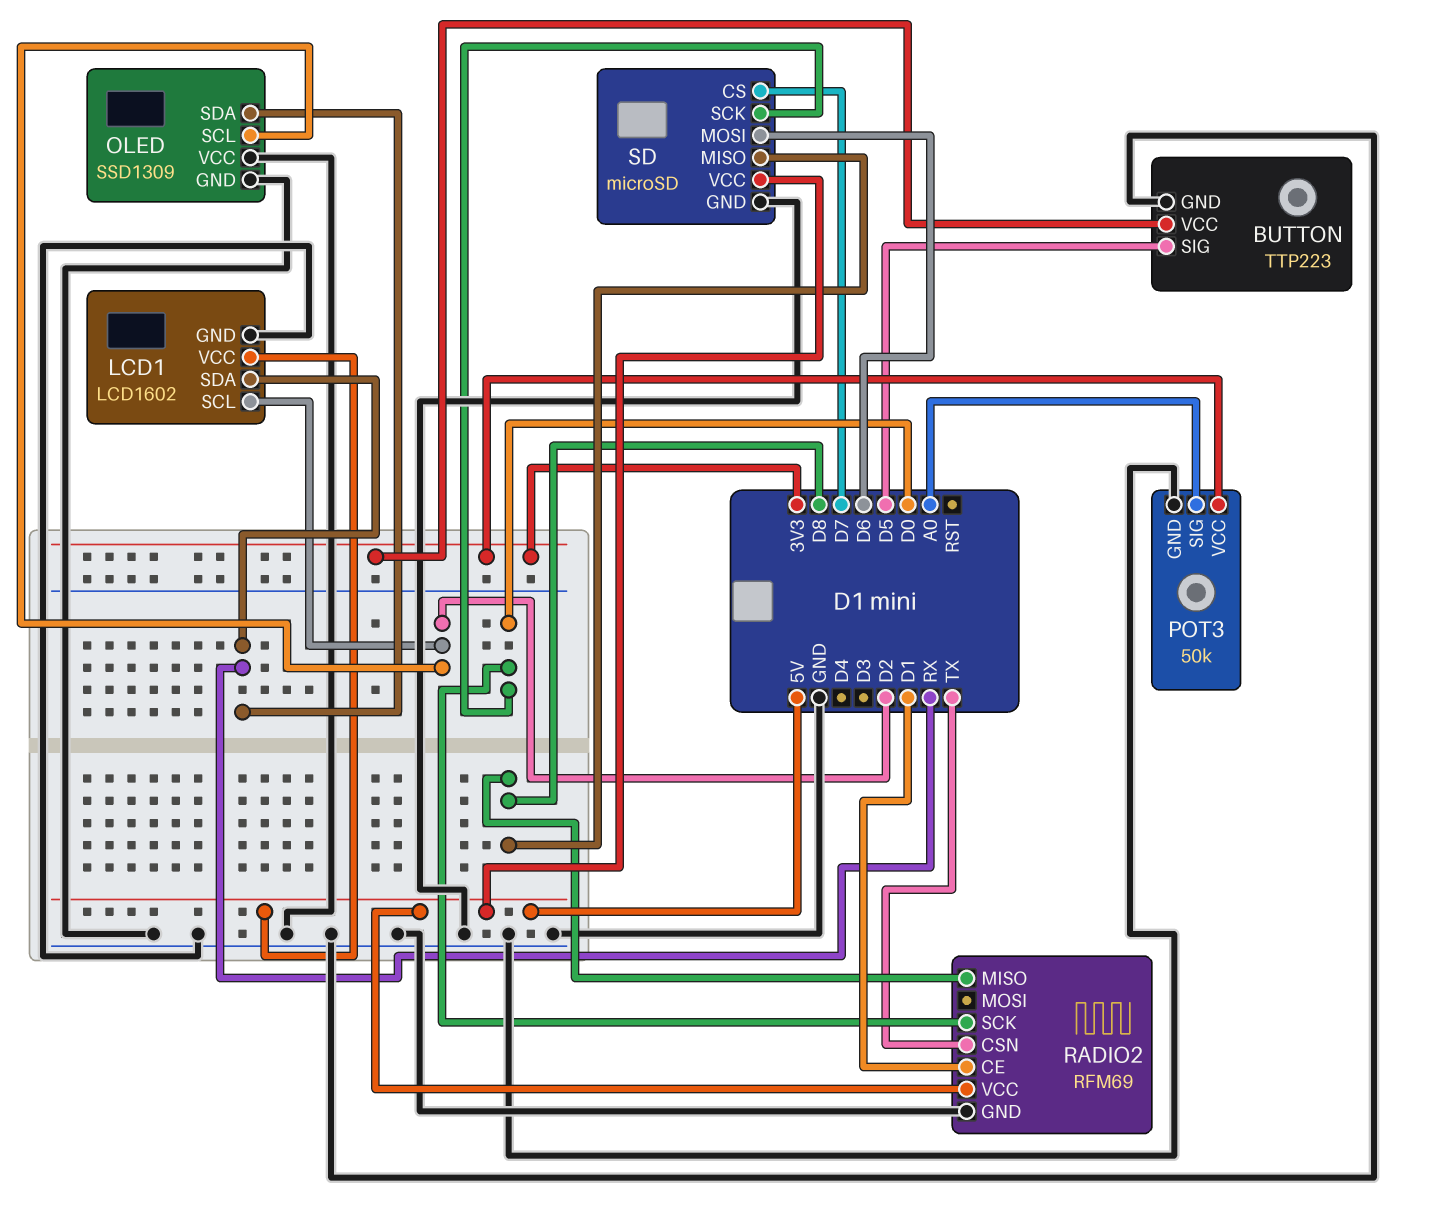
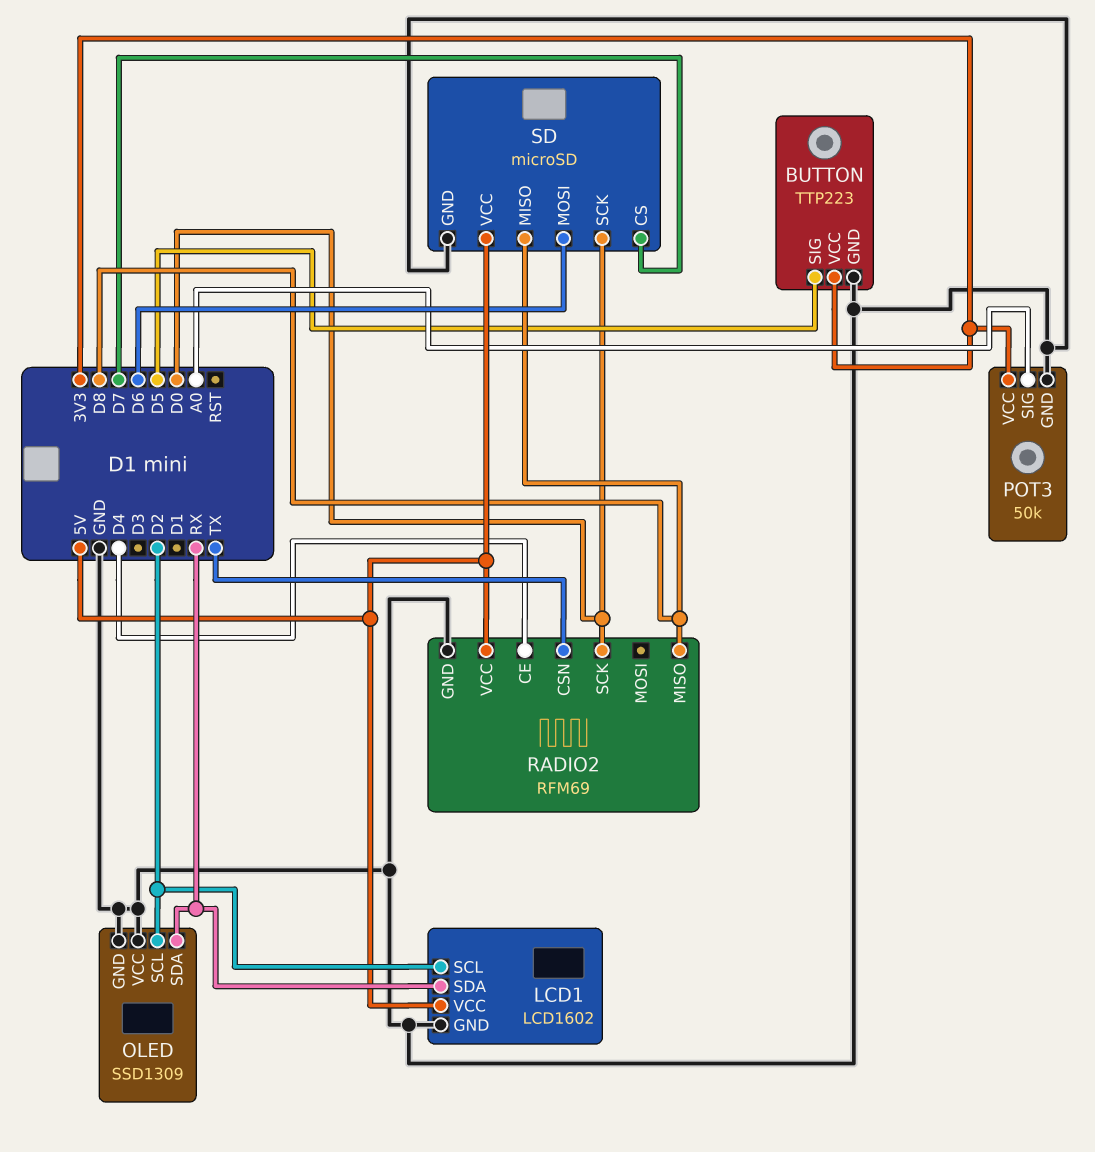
RADIO2 pin CE: D1 -> D4

